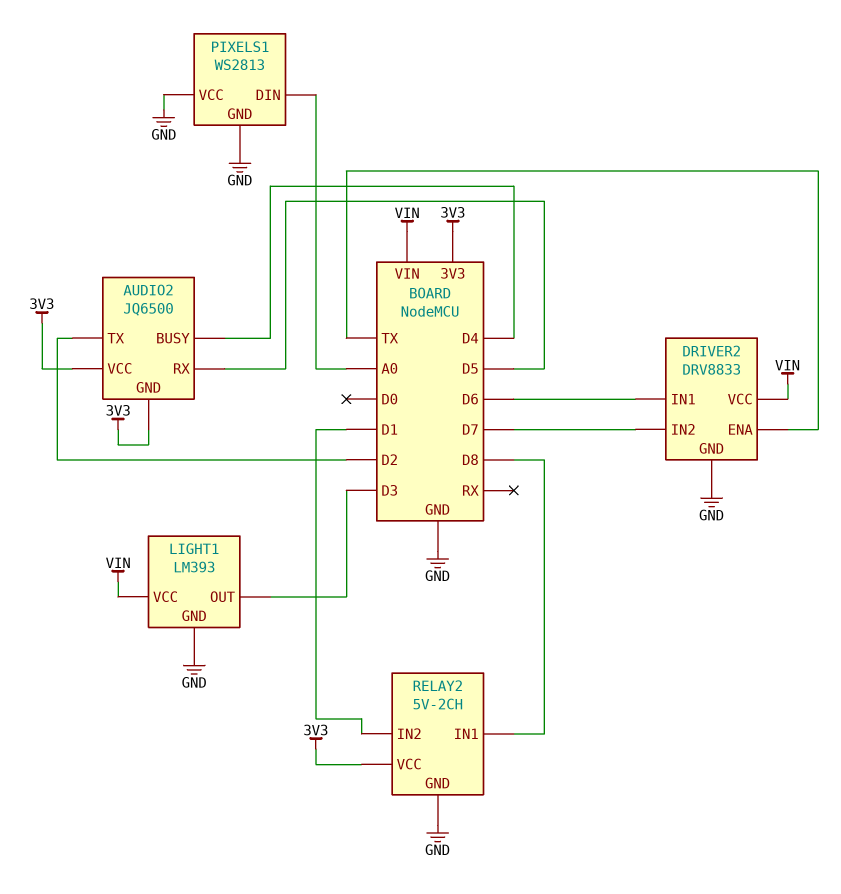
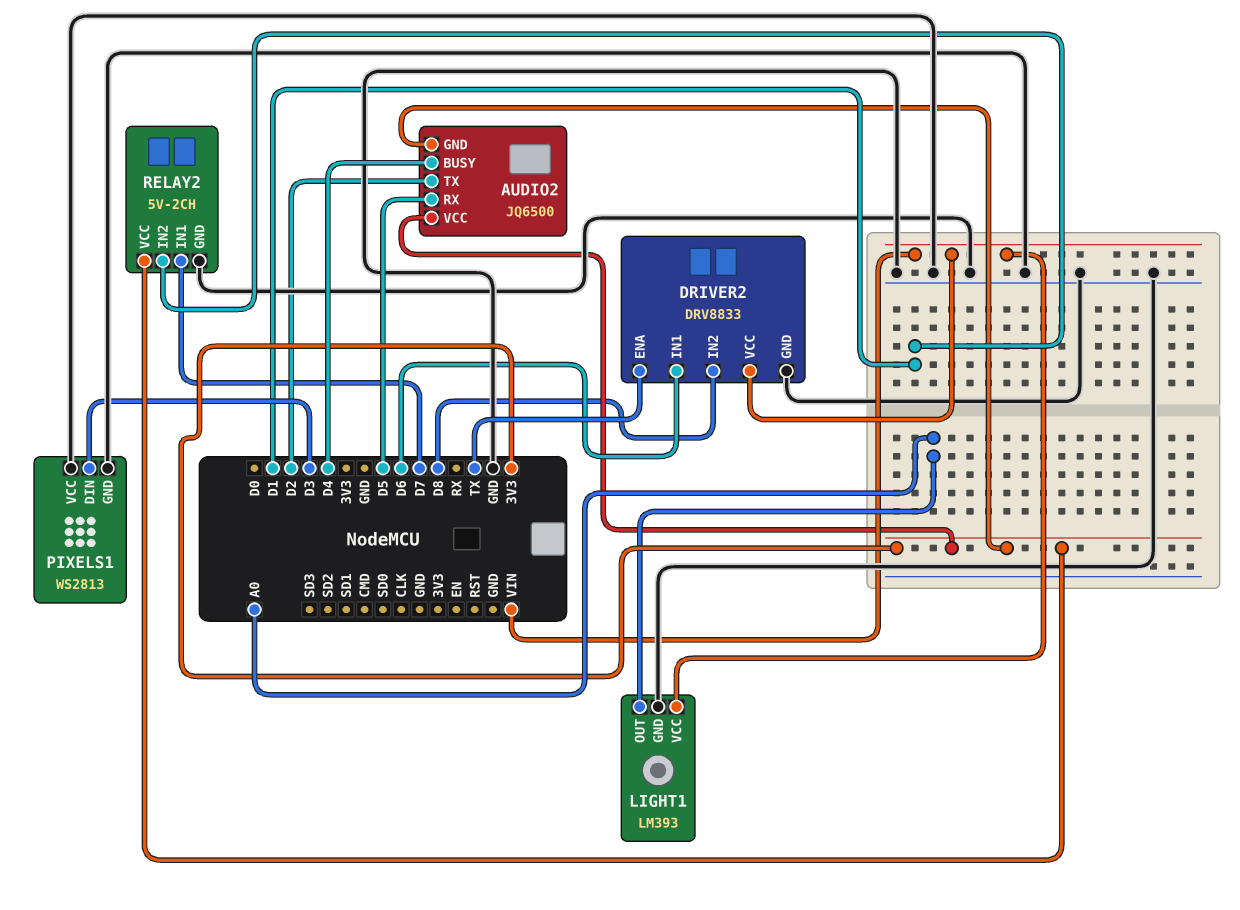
DRIVER2 pin IN2: D7 -> D8
LIGHT1 pin OUT: D3 -> A0
PIXELS1 pin DIN: A0 -> D3
RELAY2 pin IN1: D8 -> D7

